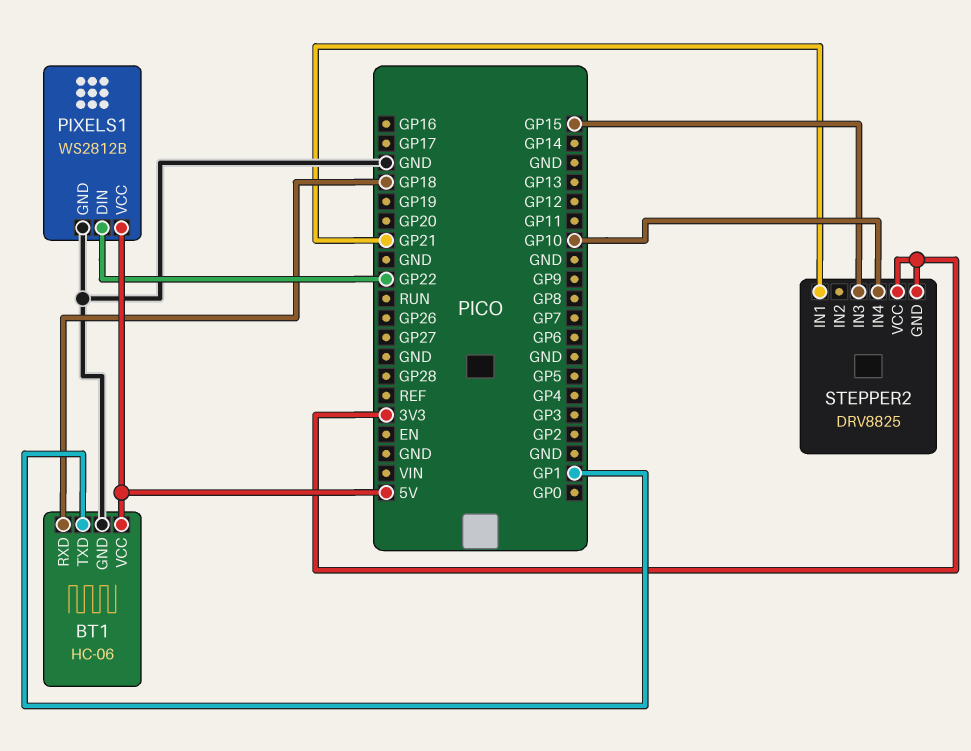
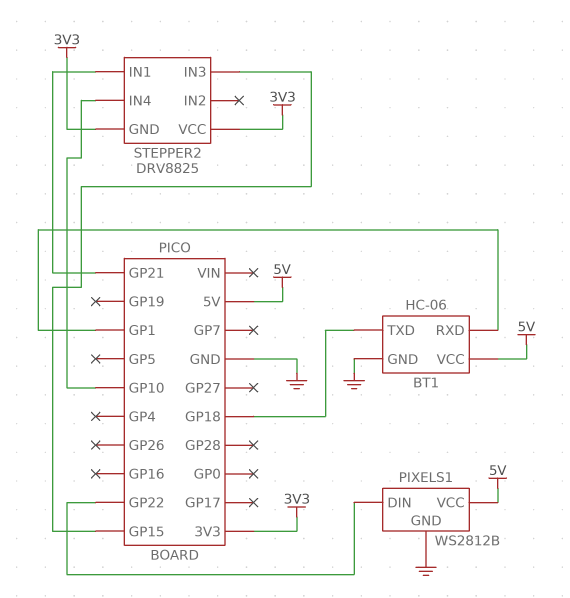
BT1 pin RXD: GP18 -> GP1
BT1 pin TXD: GP1 -> GP18

